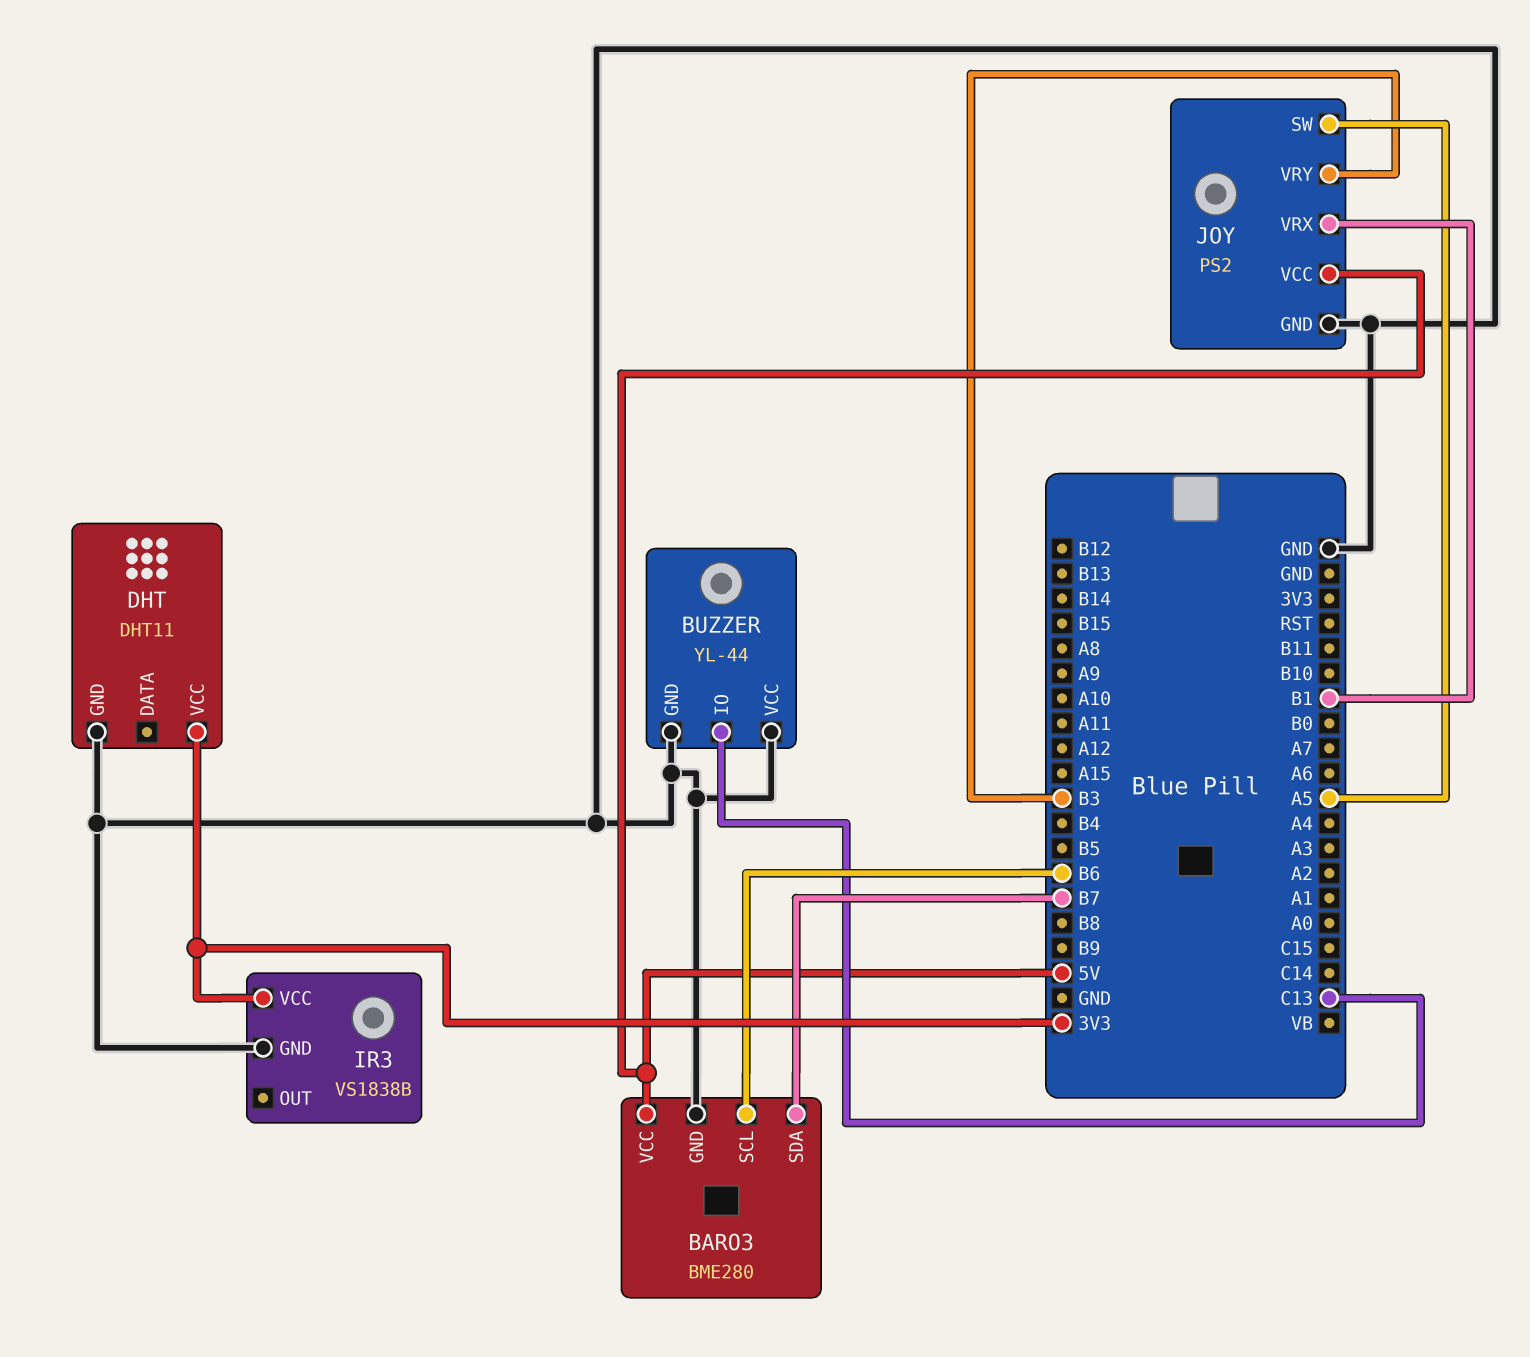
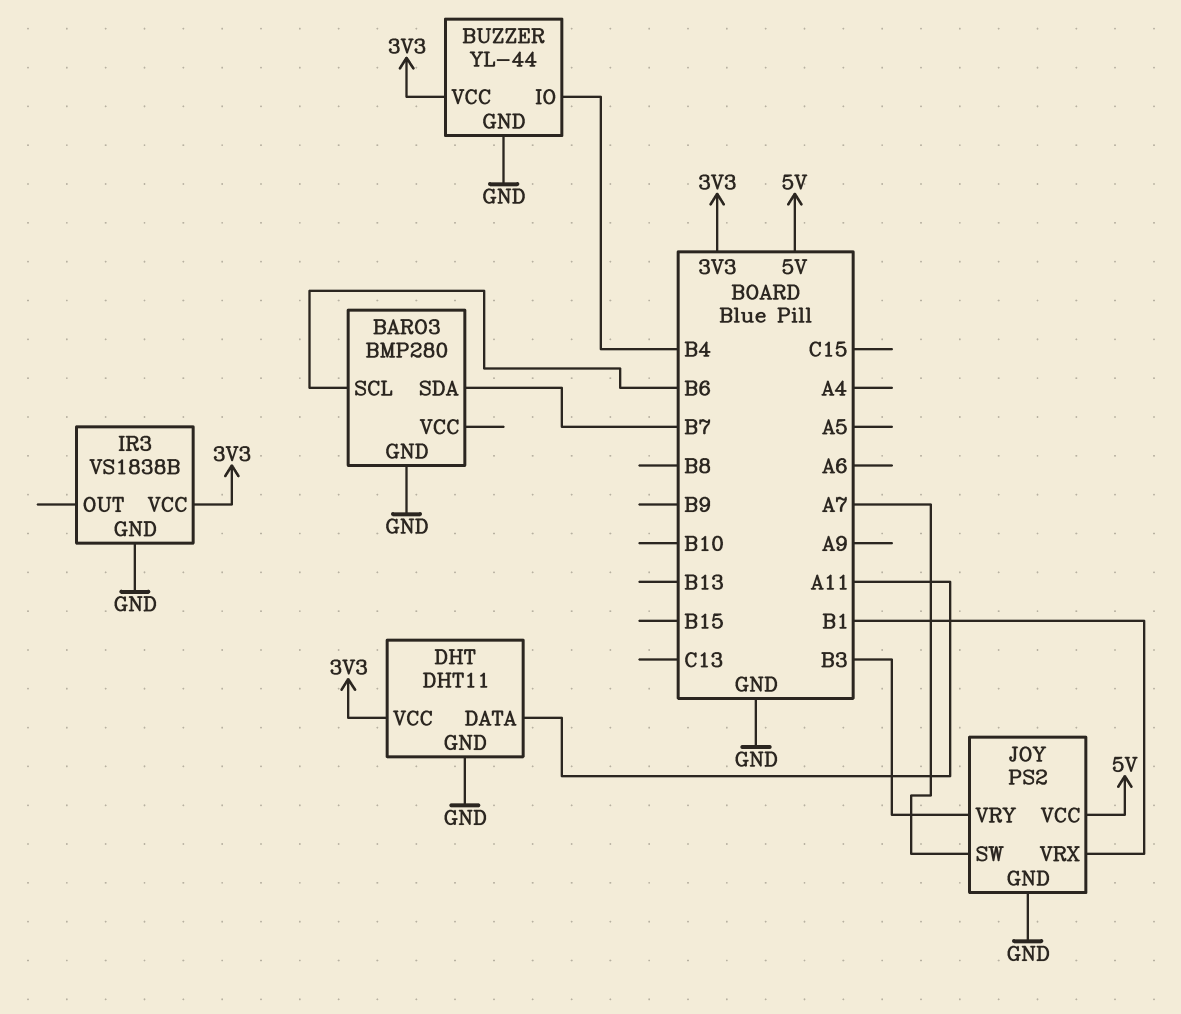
BARO3: BME280 -> BMP280
BARO3 pin VCC: 5V -> none
BUZZER pin IO: C13 -> B4
BUZZER pin VCC: GND -> 3V3
DHT pin DATA: none -> A11
JOY pin SW: A5 -> A7

